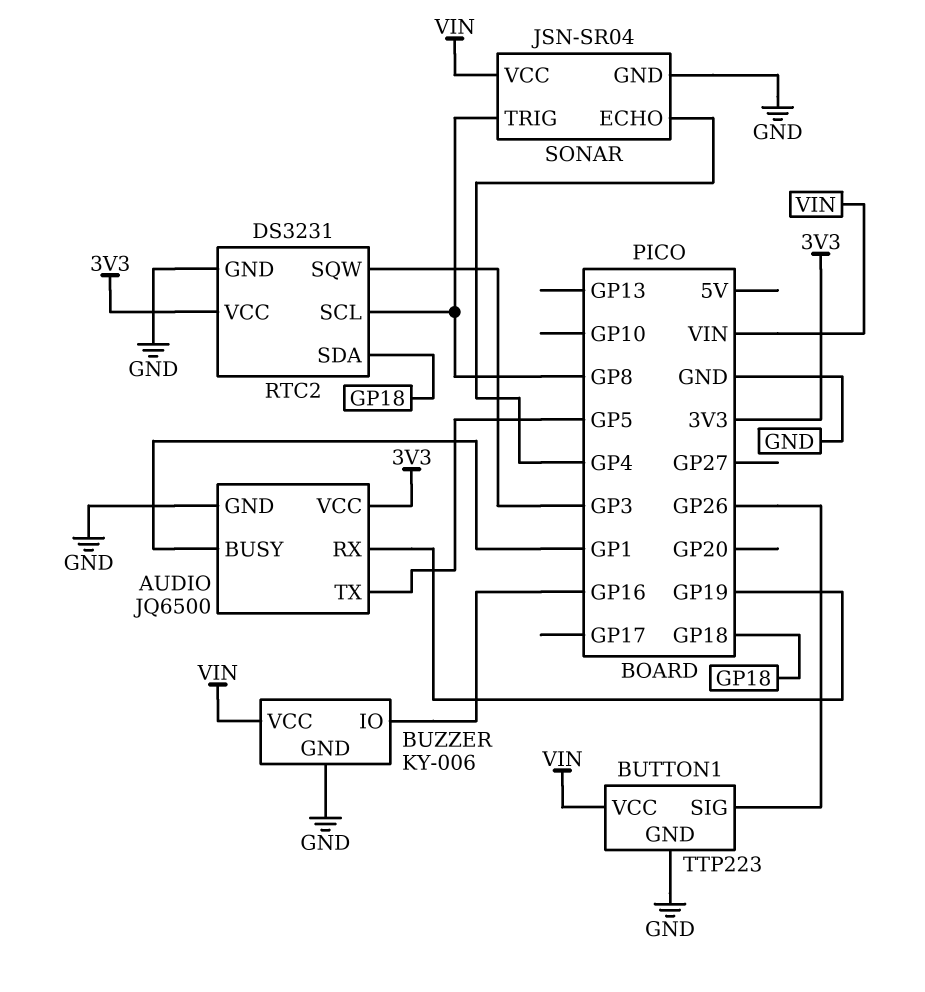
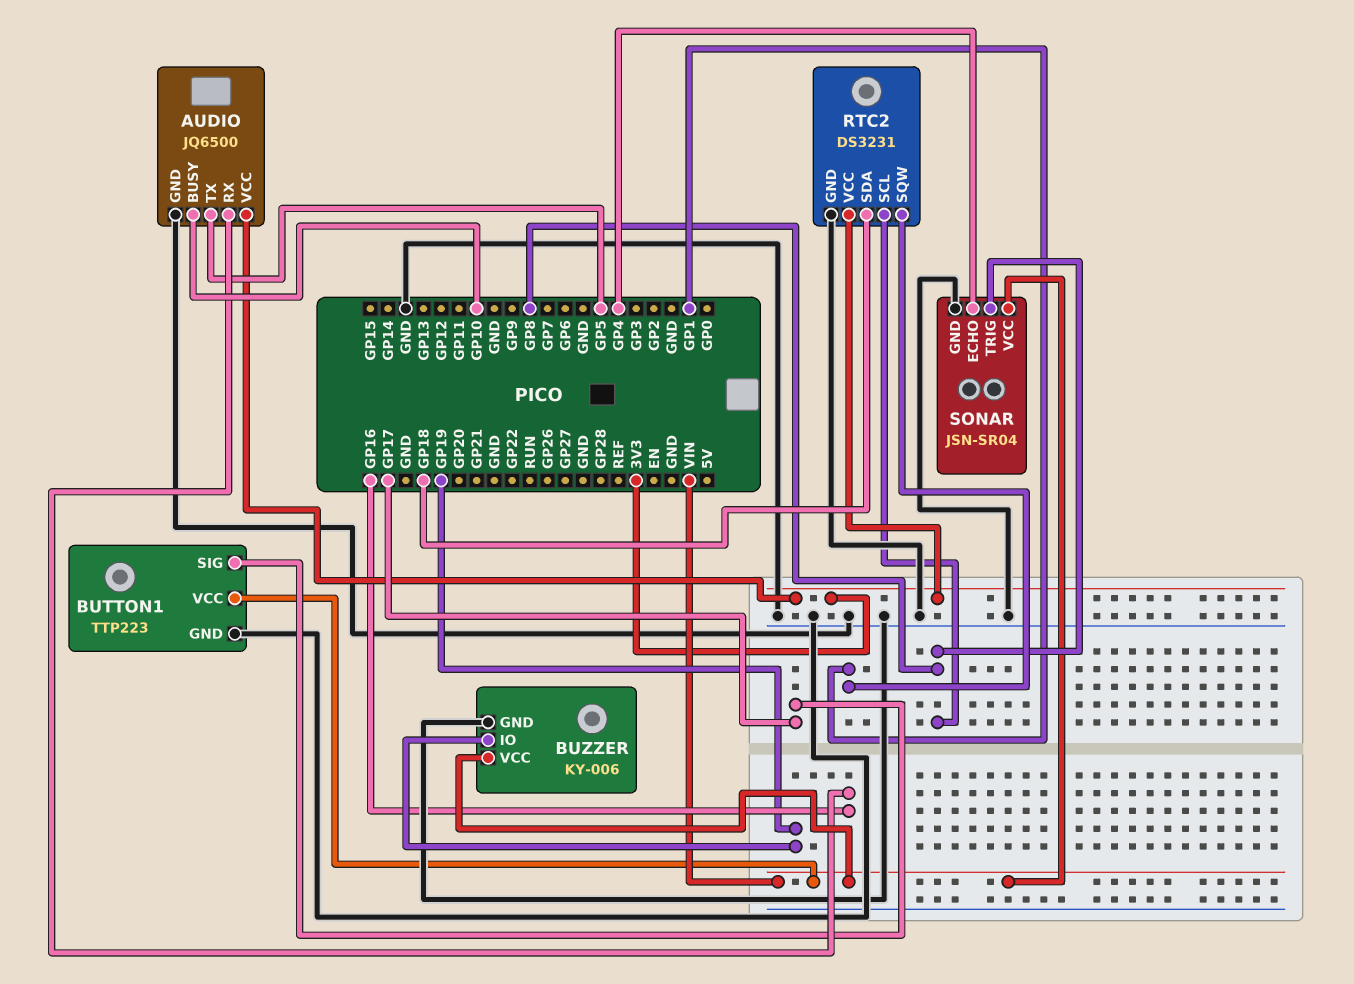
AUDIO pin BUSY: GP1 -> GP10
AUDIO pin RX: GP19 -> GP16
BUTTON1 pin SIG: GP26 -> GP17
BUZZER pin IO: GP16 -> GP19
RTC2 pin SQW: GP3 -> GP1

